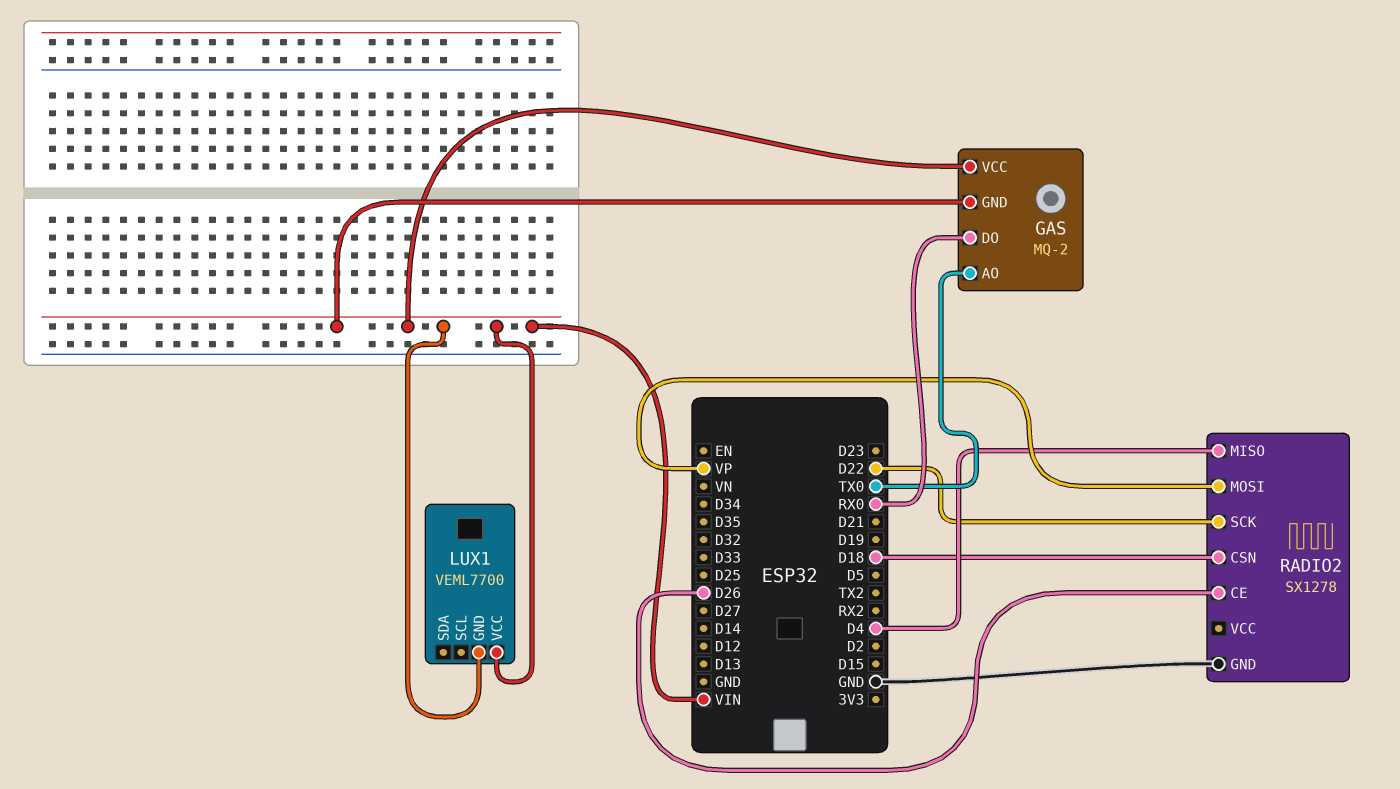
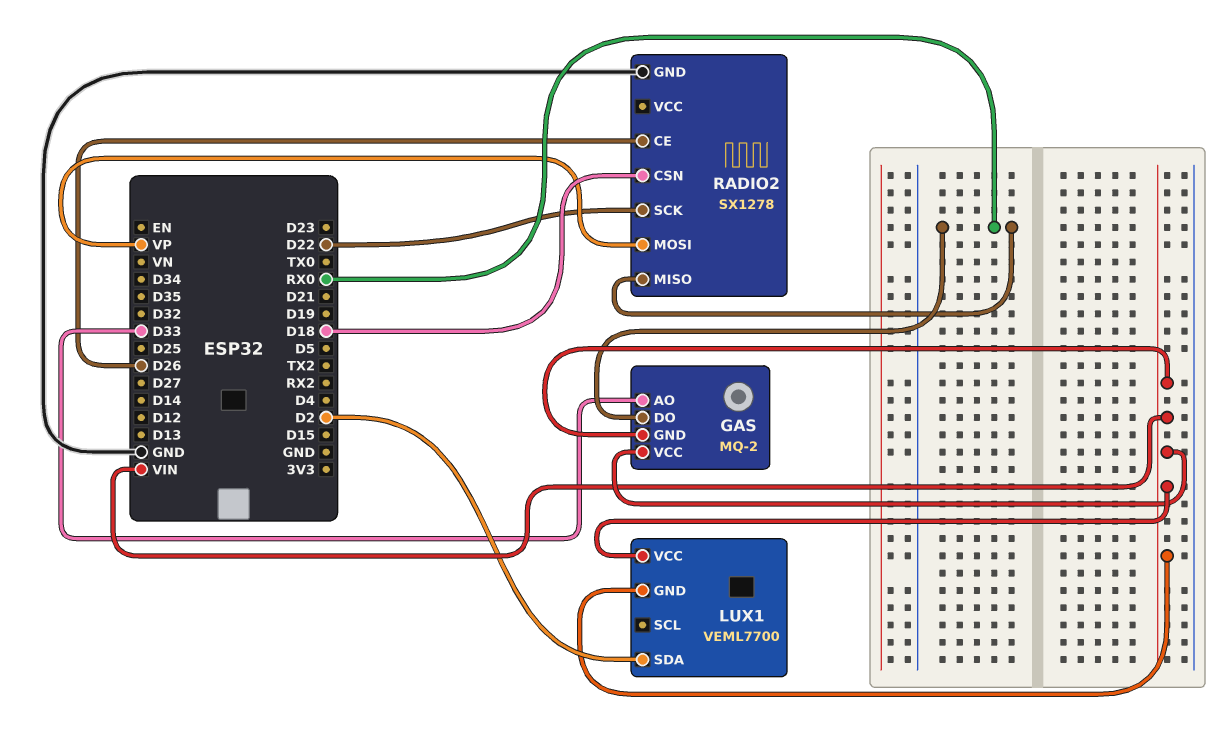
GAS pin AO: TX0 -> D33
LUX1 pin SDA: none -> D2
RADIO2 pin MISO: D4 -> RX0

